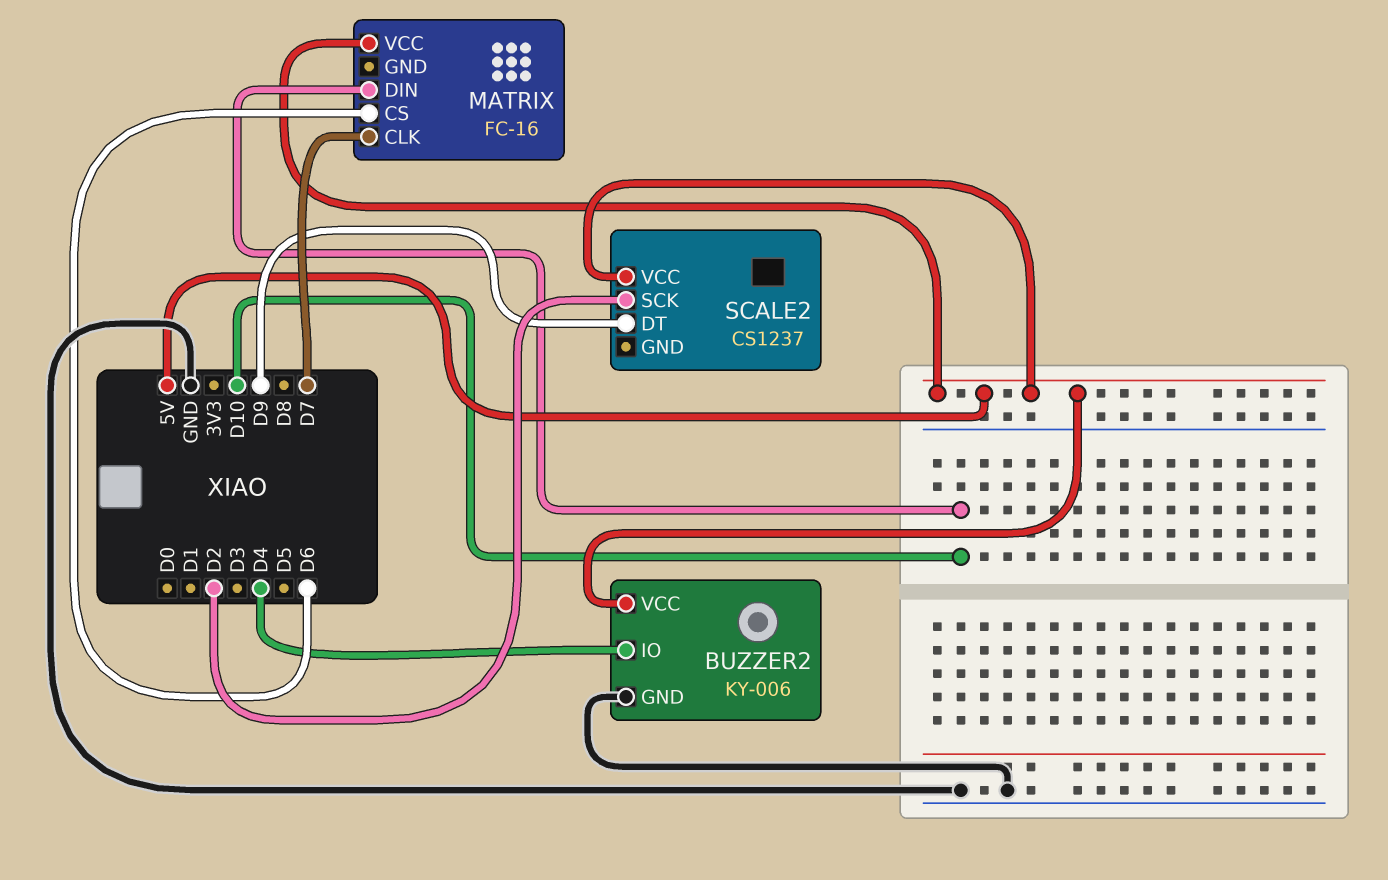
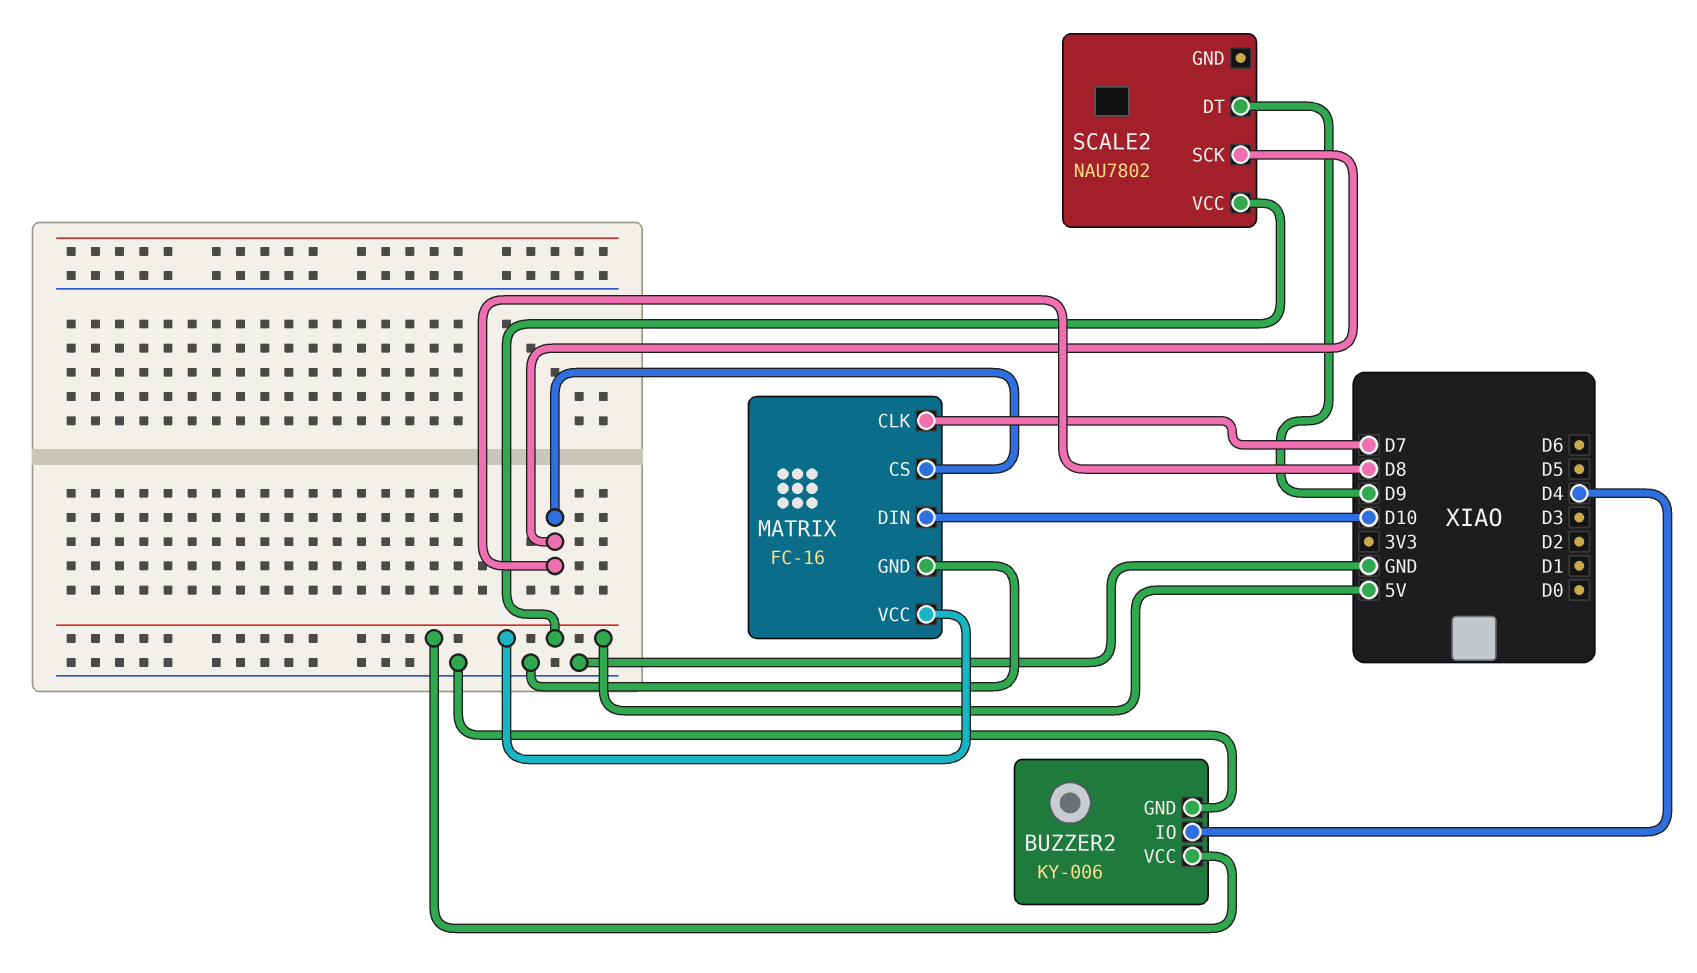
MATRIX pin CS: D6 -> D8
MATRIX pin GND: none -> GND
SCALE2: CS1237 -> NAU7802
SCALE2 pin SCK: D2 -> D8

